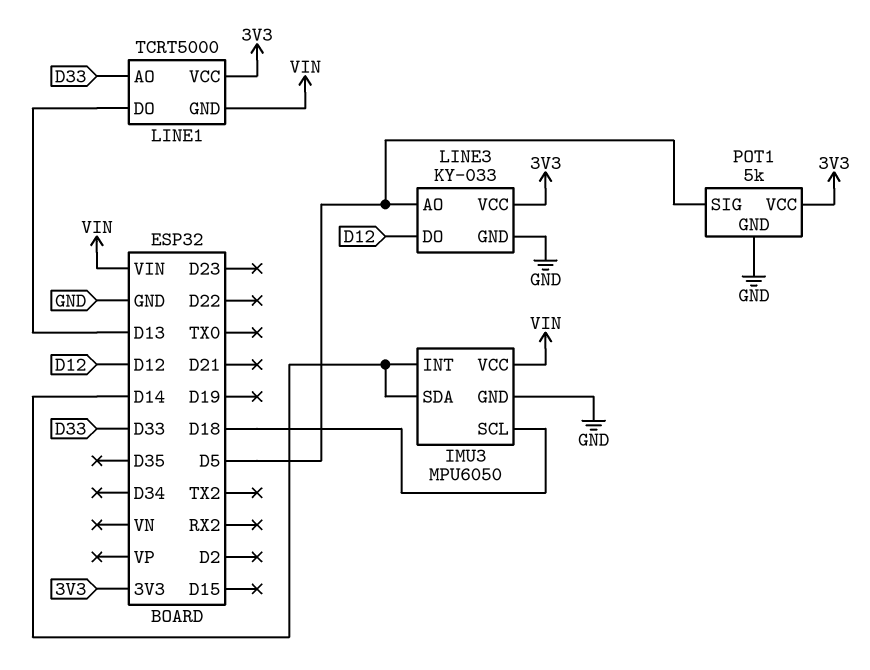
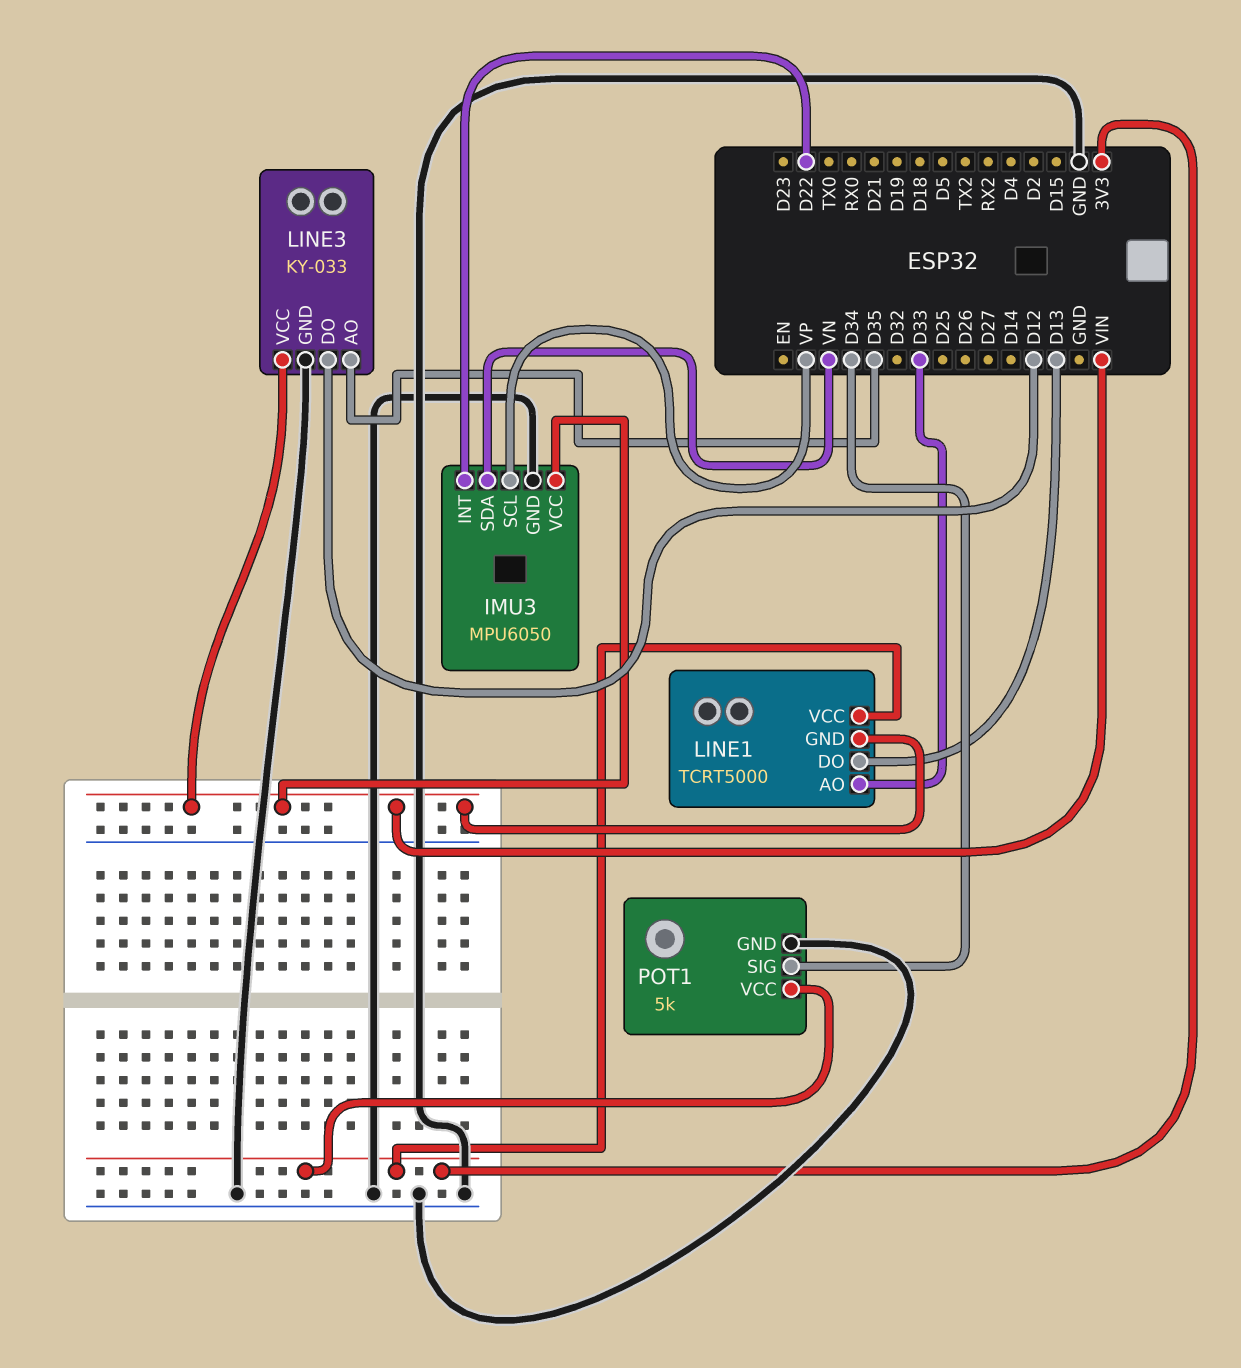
IMU3 pin INT: D14 -> D22
IMU3 pin SCL: D18 -> VP
IMU3 pin SDA: D14 -> VN
LINE3 pin AO: D5 -> D35
LINE3 pin VCC: 3V3 -> VIN
POT1 pin SIG: D5 -> D34

